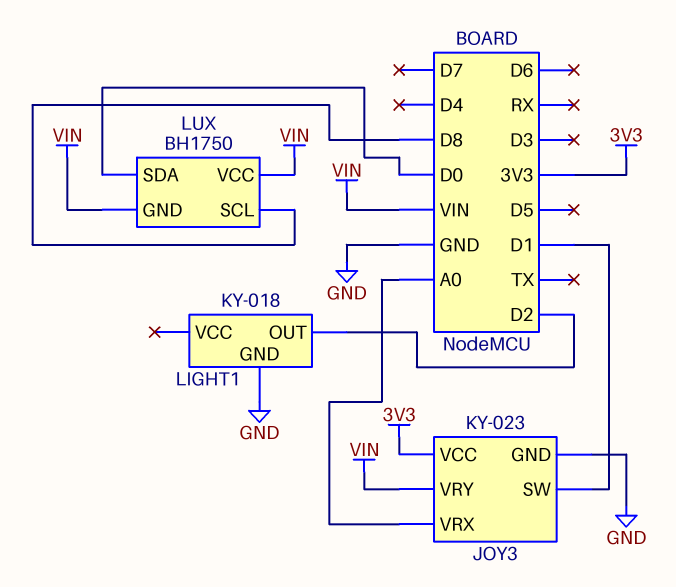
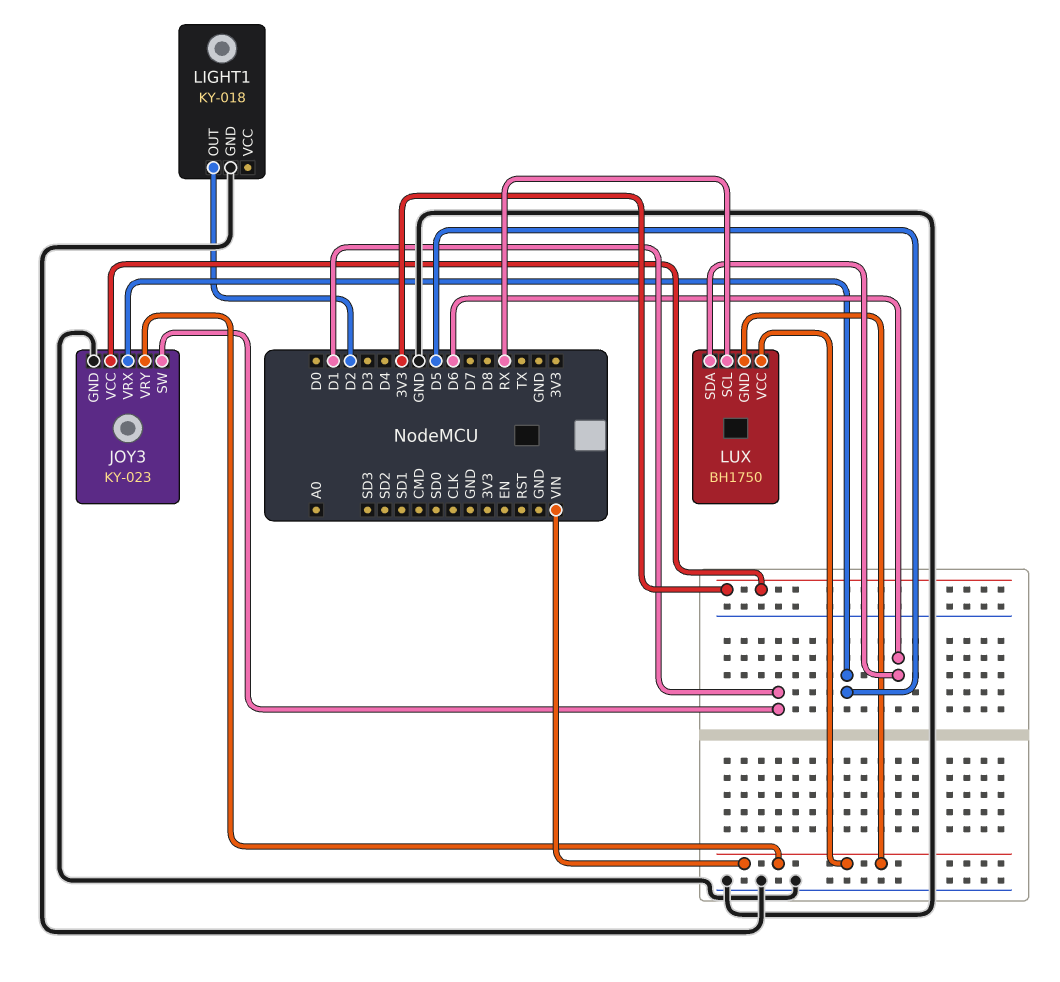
JOY3 pin VRX: A0 -> D5
LUX pin SCL: D8 -> RX
LUX pin SDA: D0 -> D6

